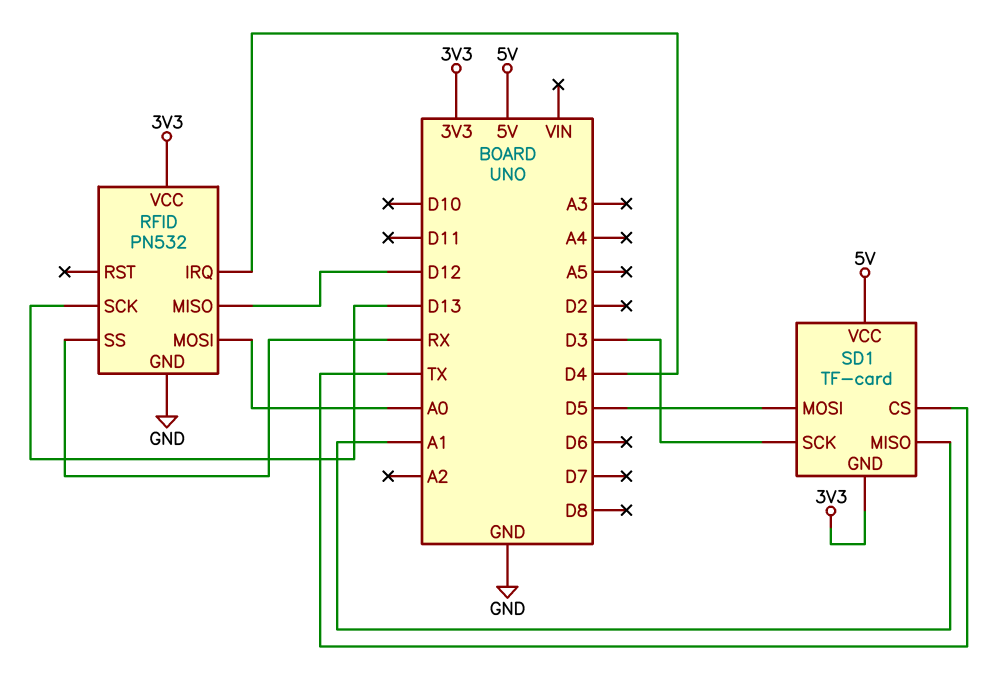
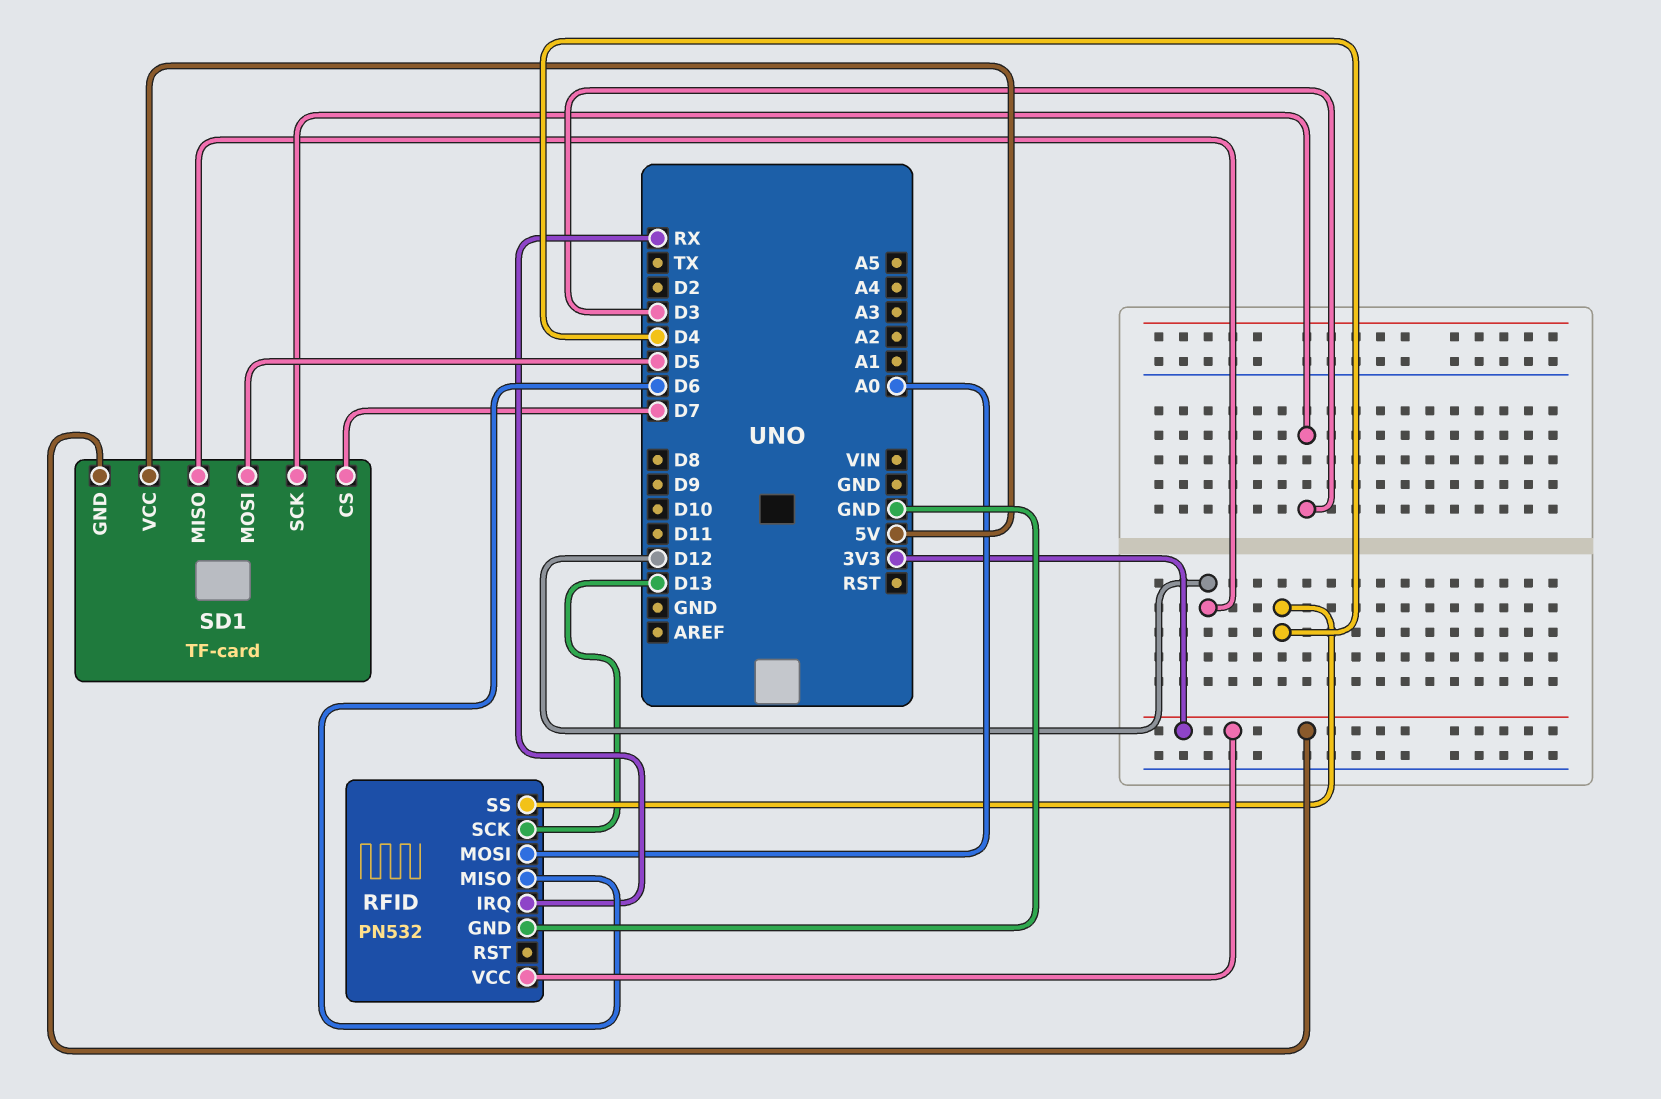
RFID pin IRQ: D4 -> RX
RFID pin MISO: D12 -> D6
RFID pin SS: RX -> D4
SD1 pin CS: TX -> D7
SD1 pin MISO: A1 -> D12

